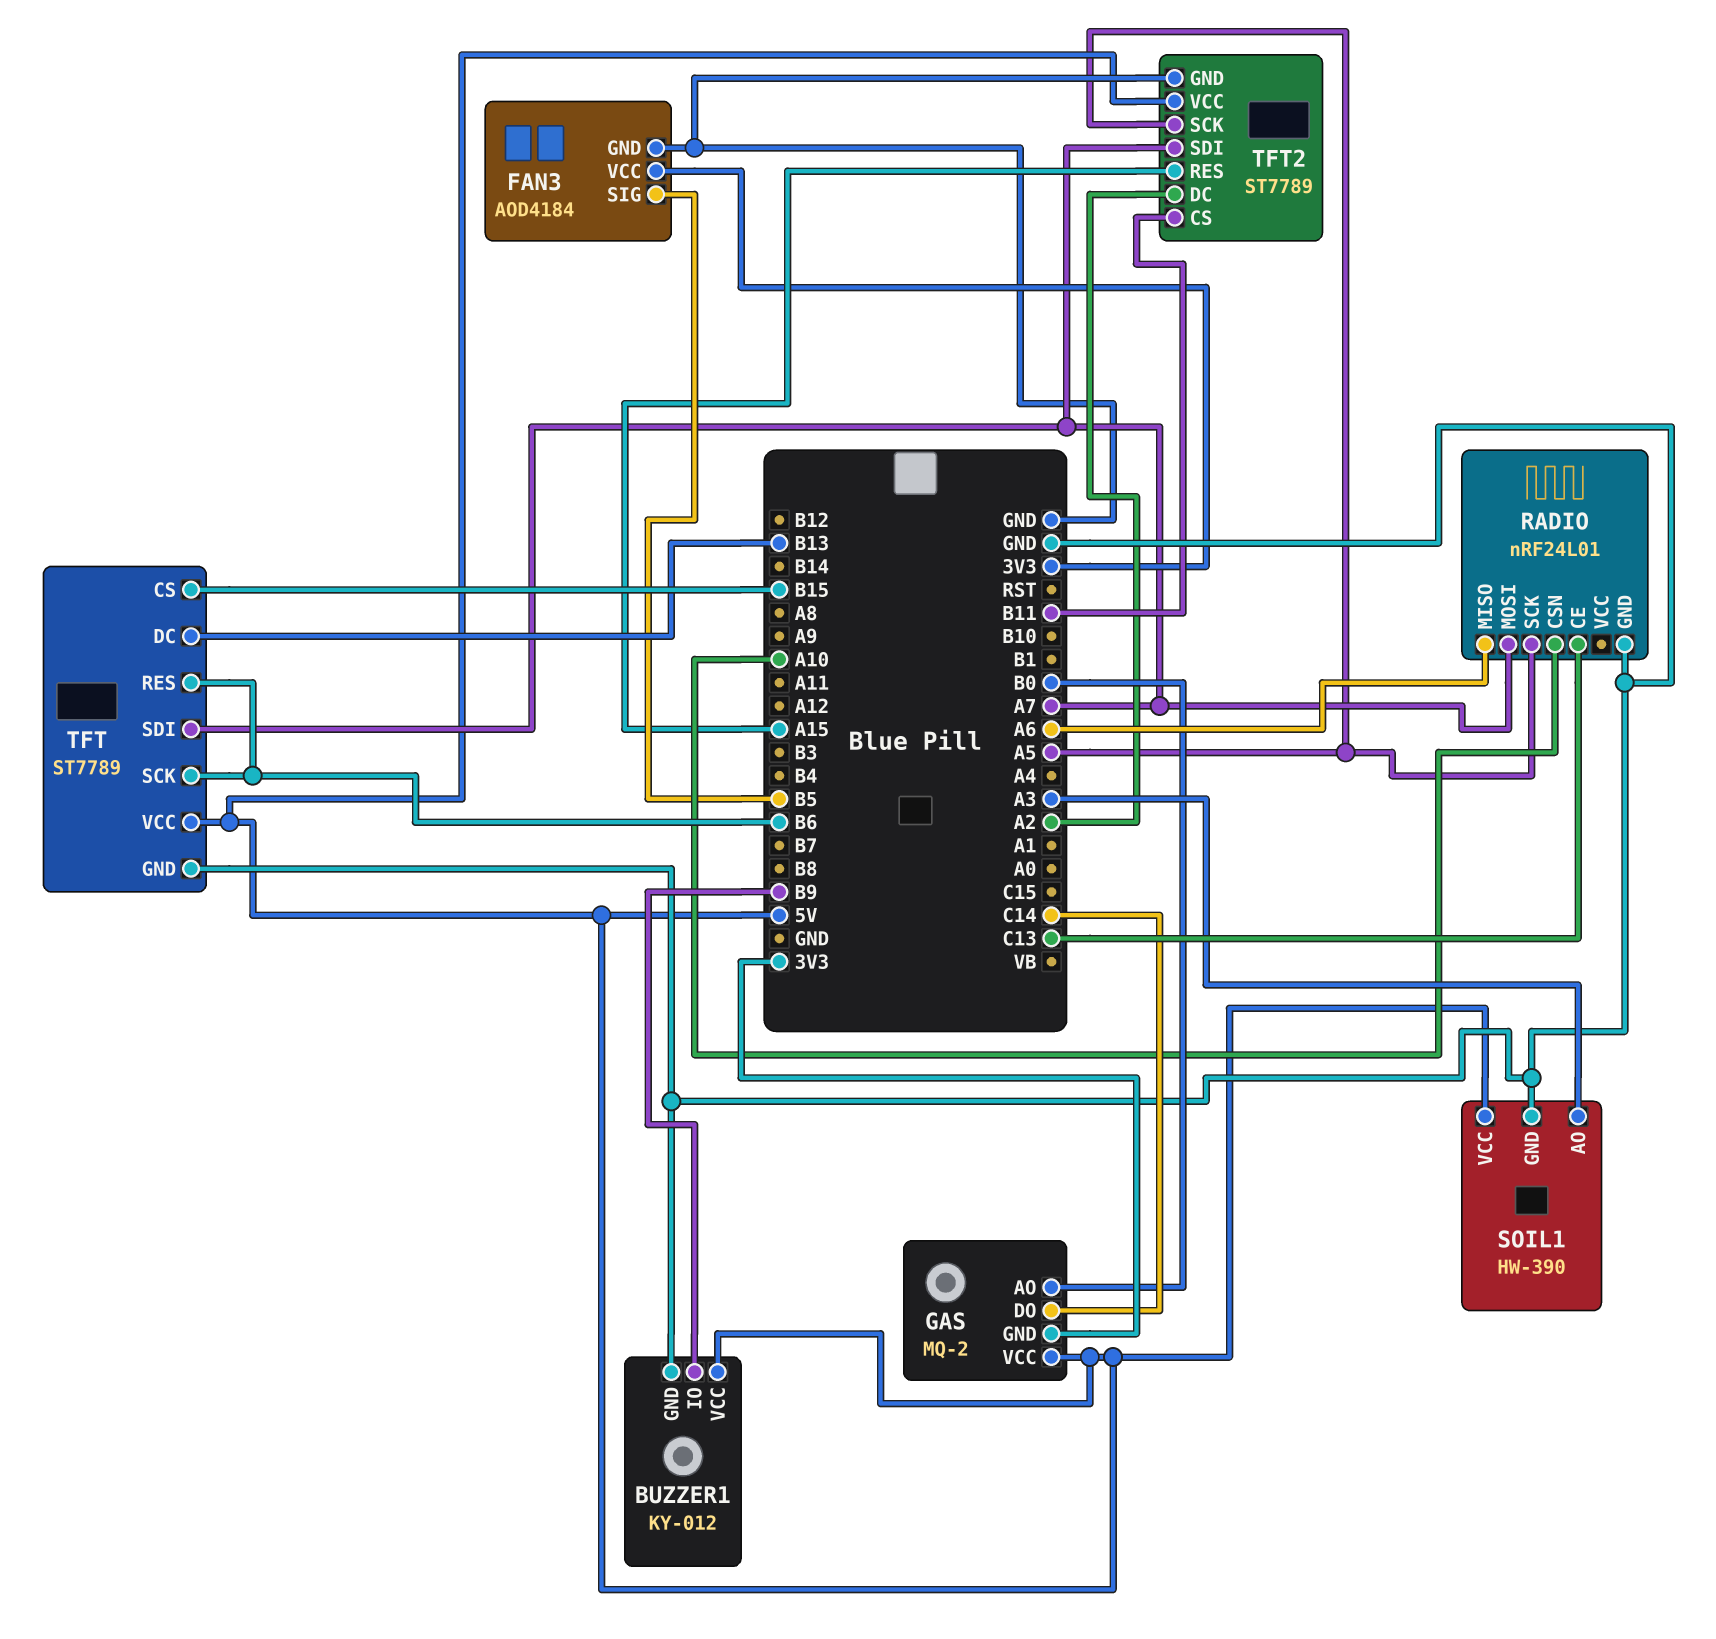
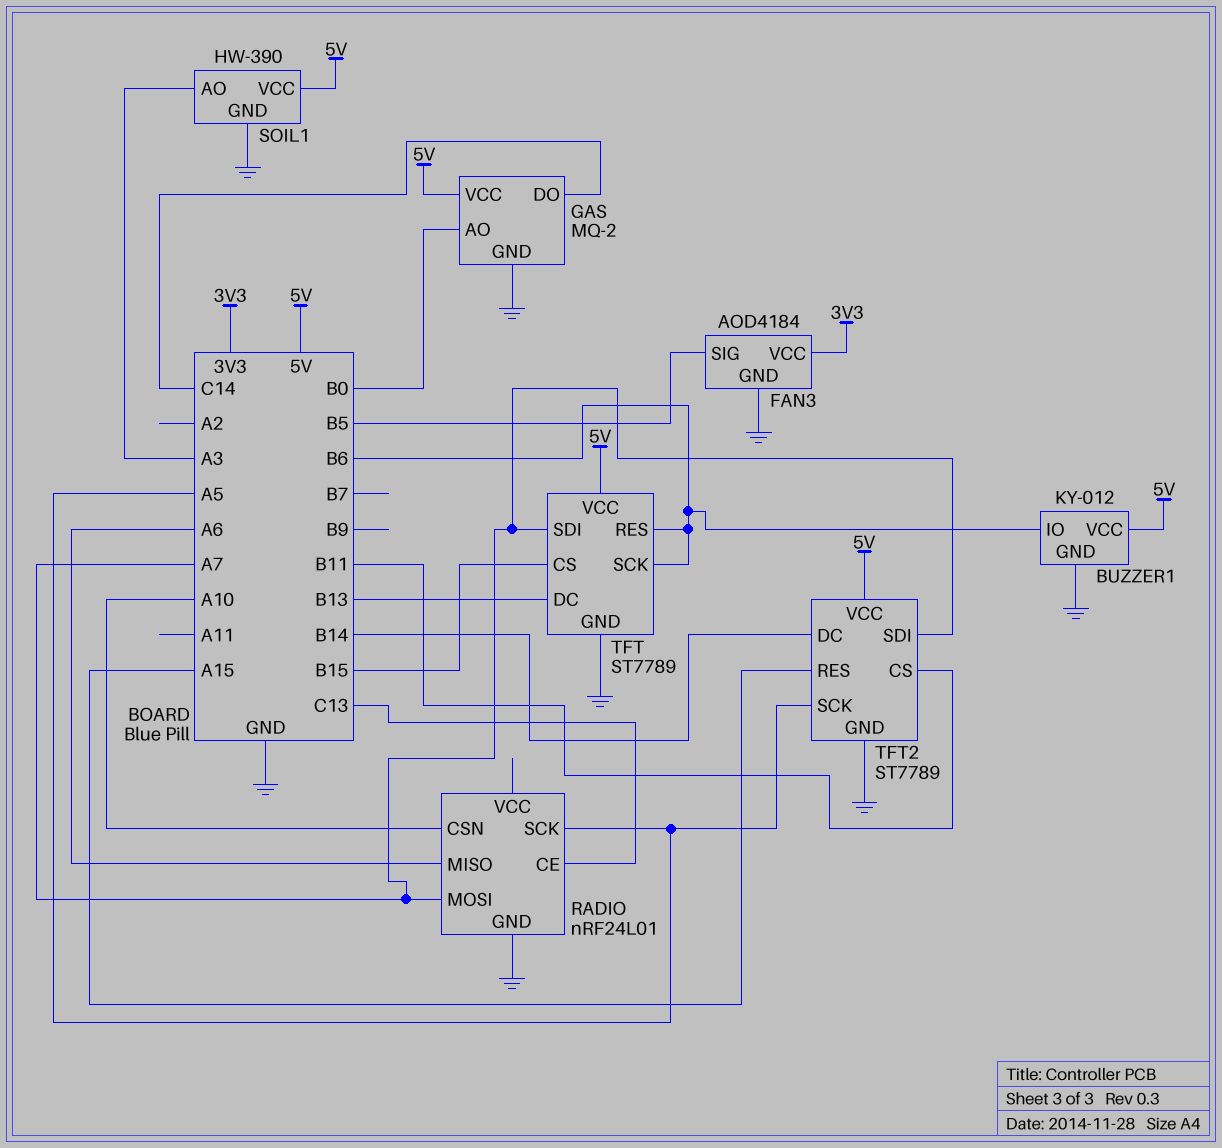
BUZZER1 pin IO: B9 -> B6
GAS pin GND: 3V3 -> GND
TFT2 pin DC: A2 -> B14

